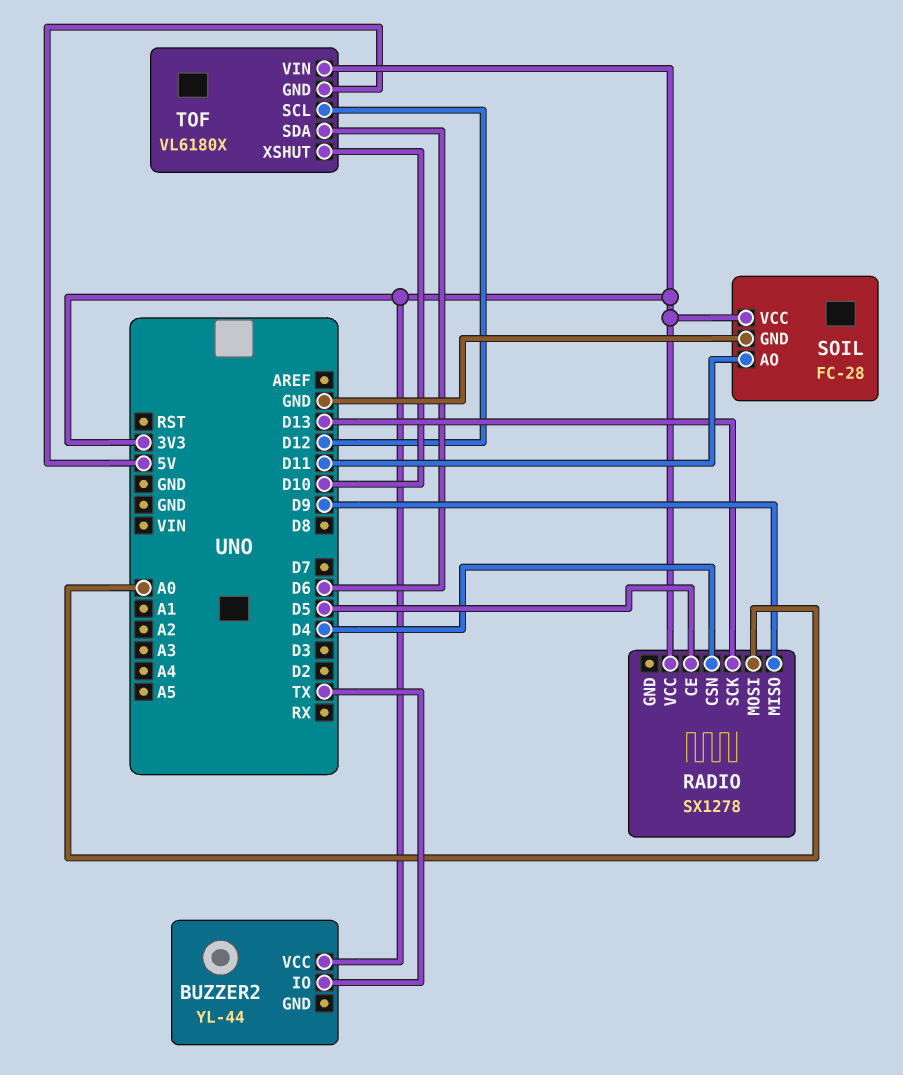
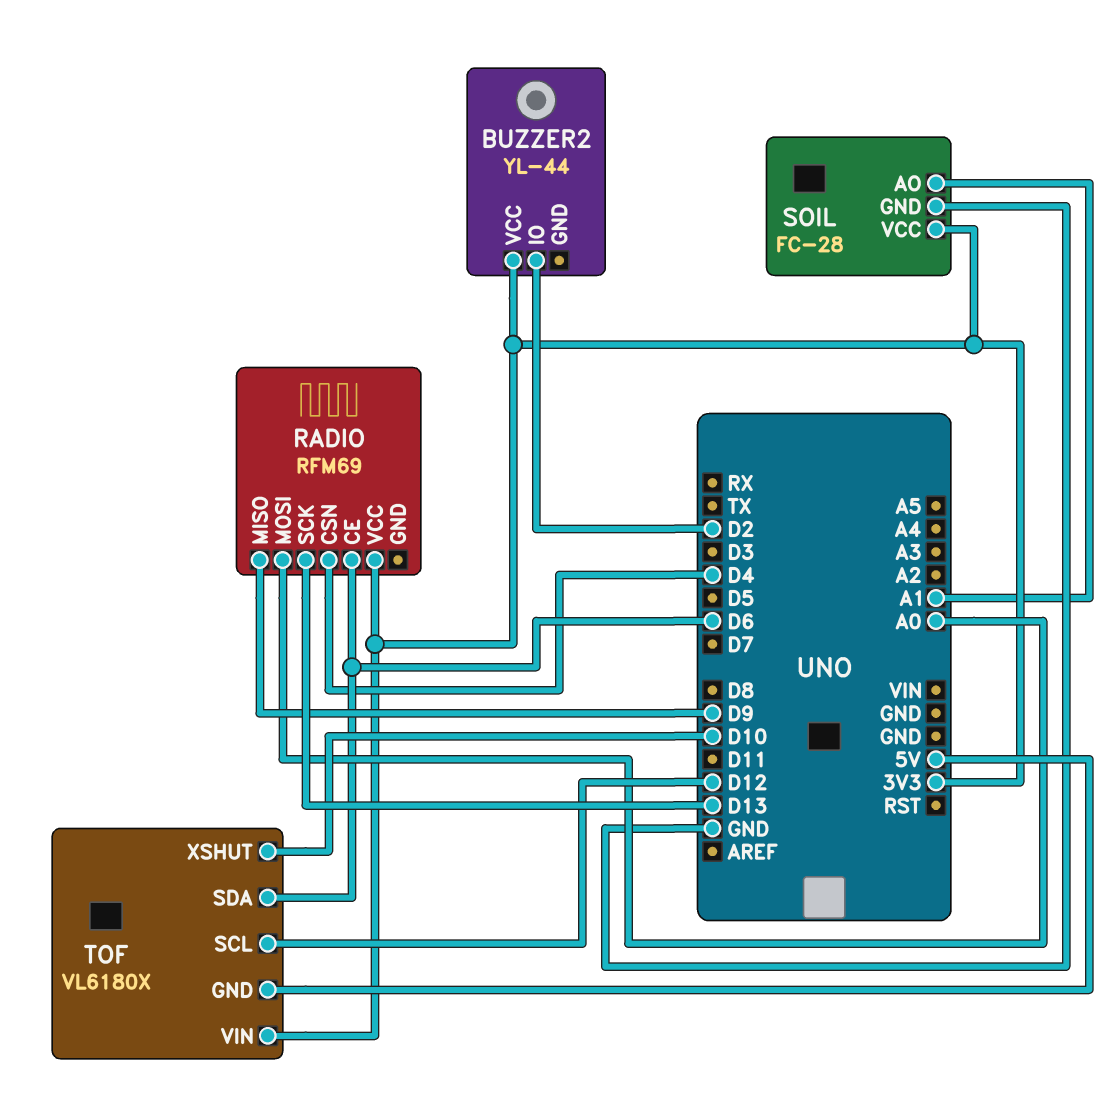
BUZZER2 pin IO: TX -> D2
RADIO: SX1278 -> RFM69
RADIO pin CE: D5 -> D6
SOIL pin AO: D11 -> A1

